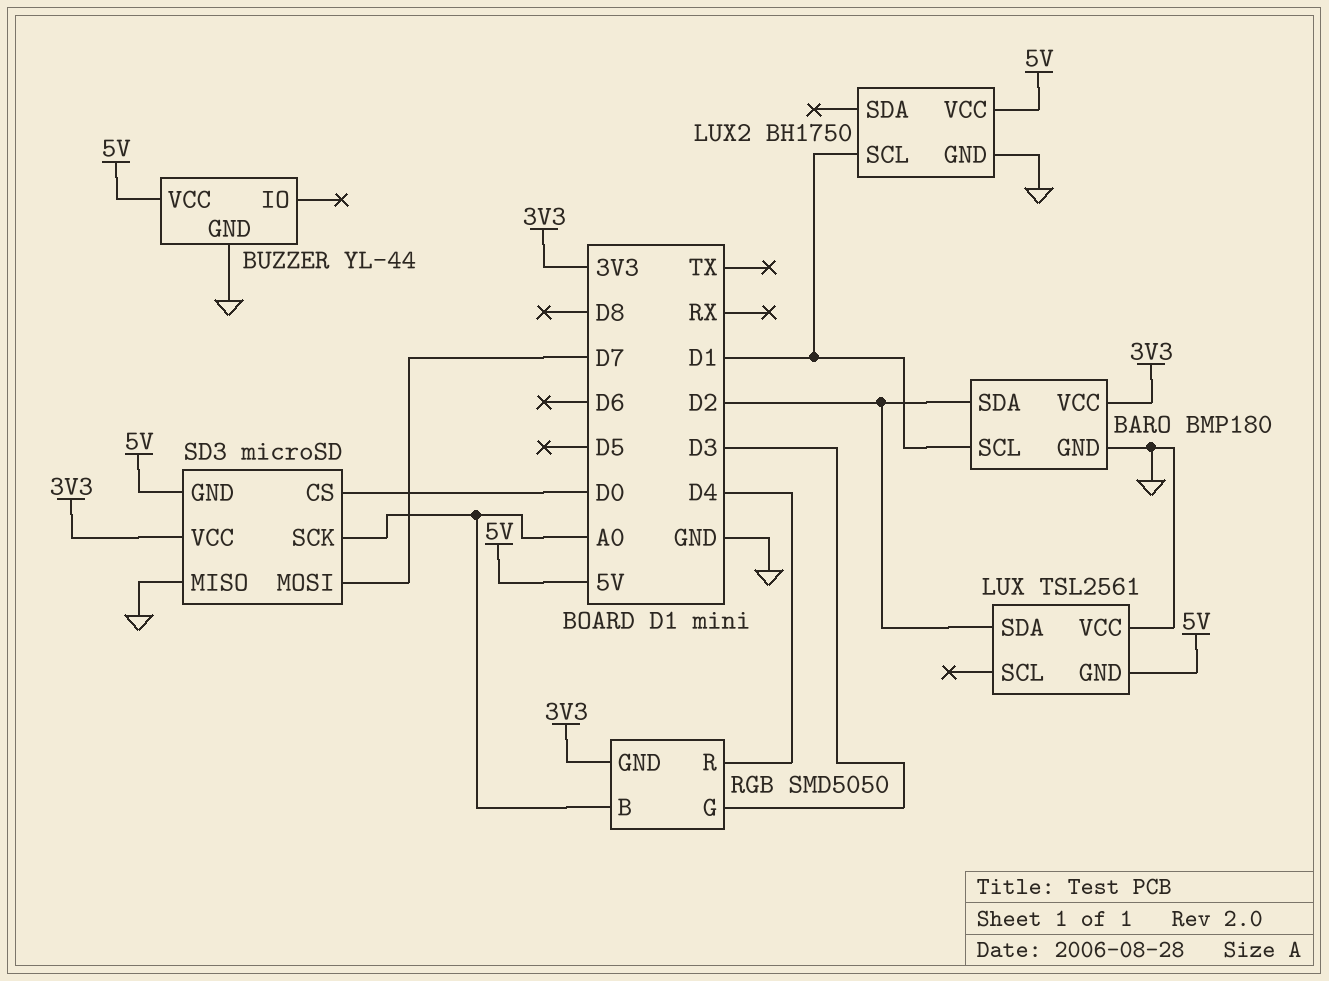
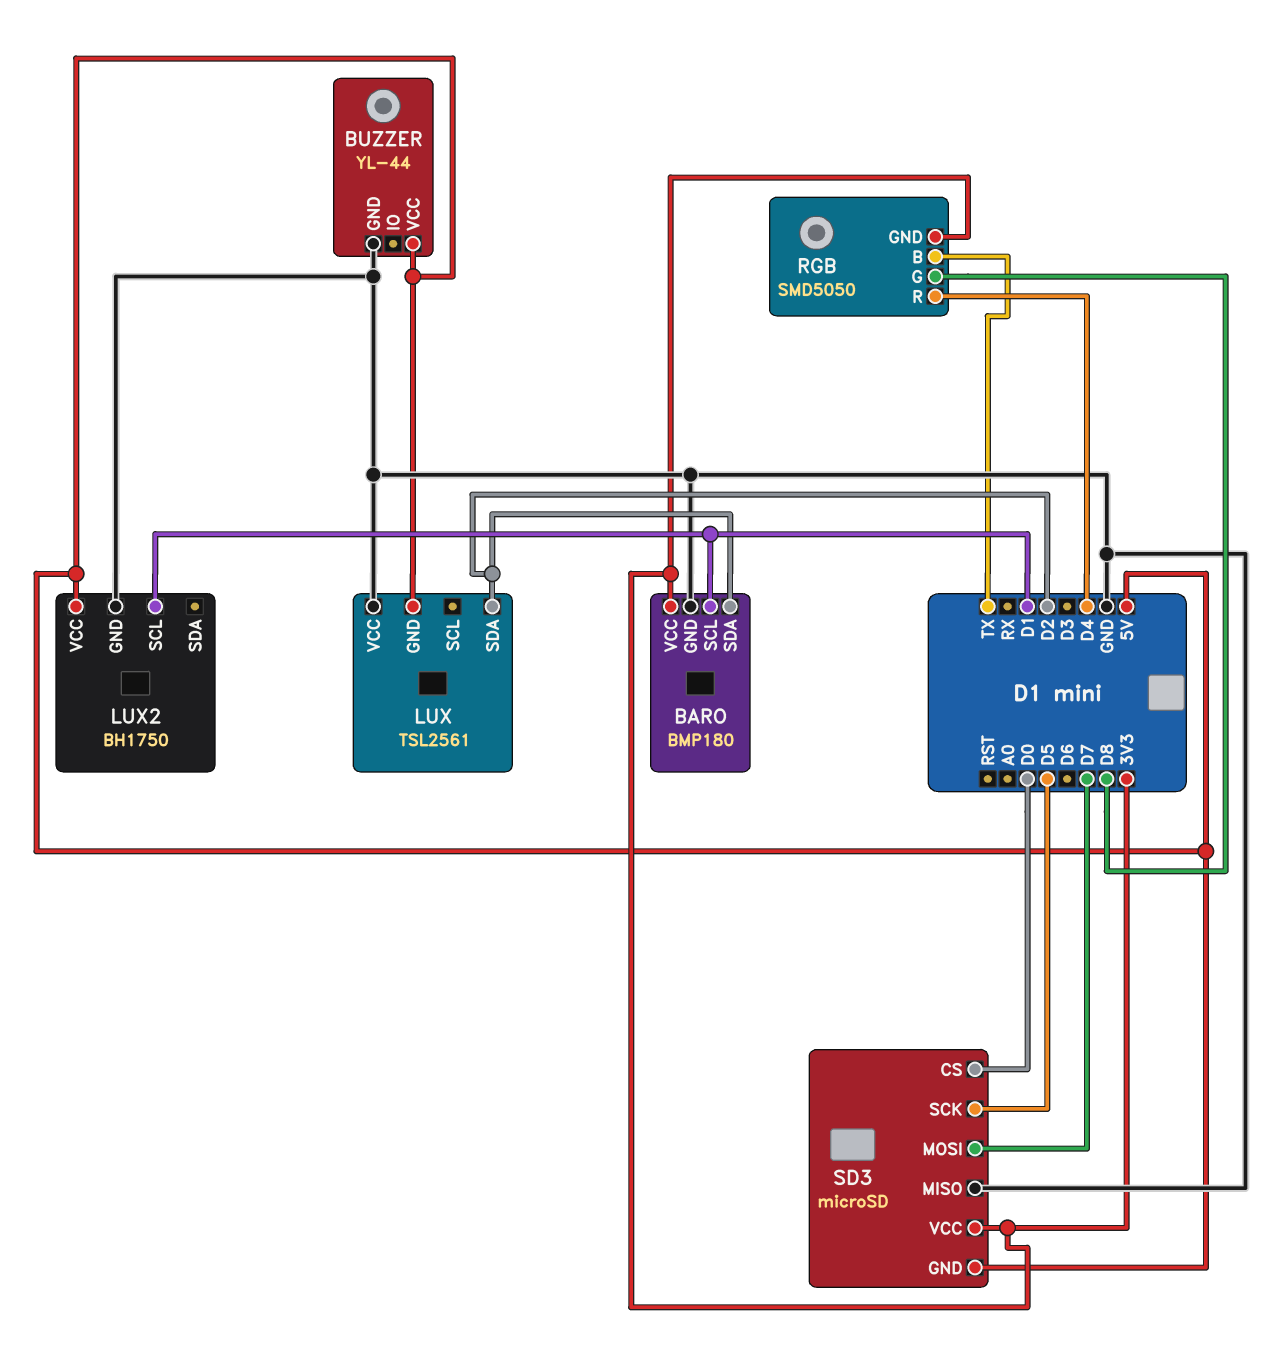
RGB pin B: A0 -> TX
RGB pin G: D3 -> D8
SD3 pin SCK: A0 -> D5

